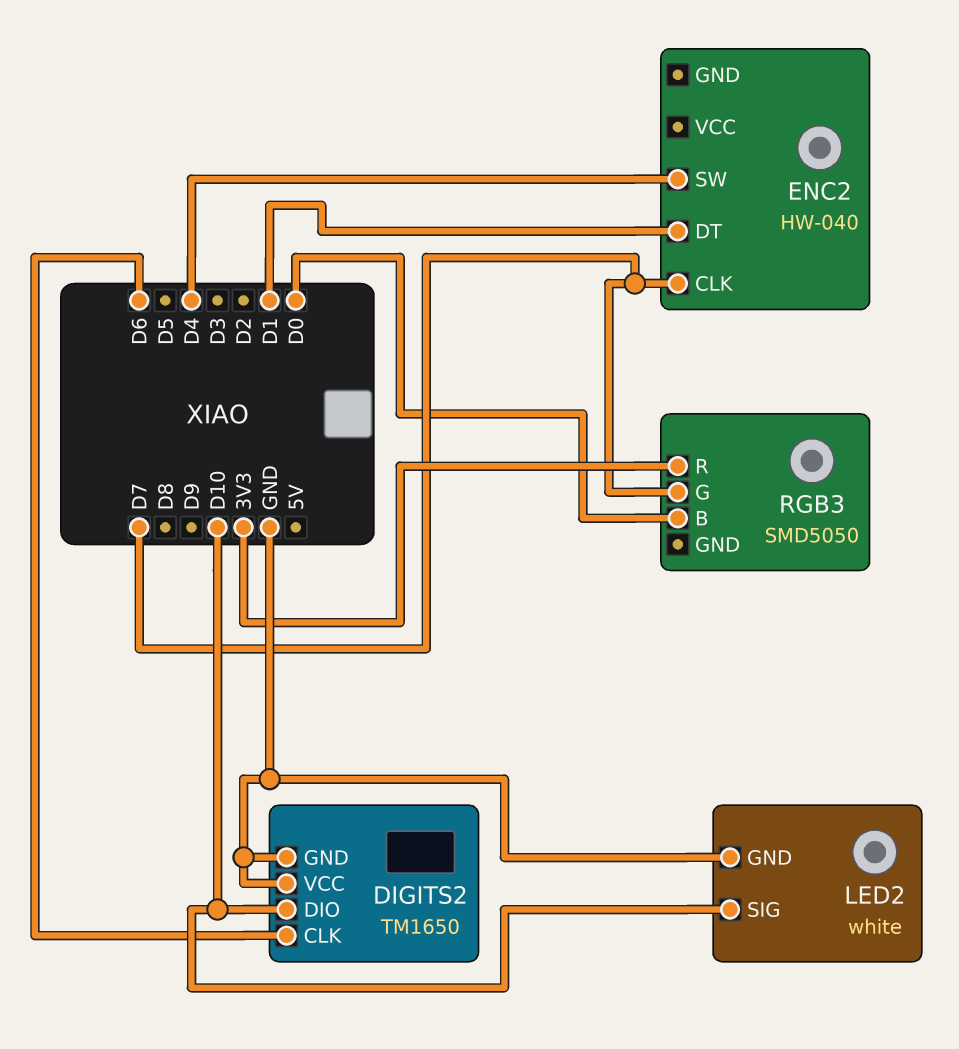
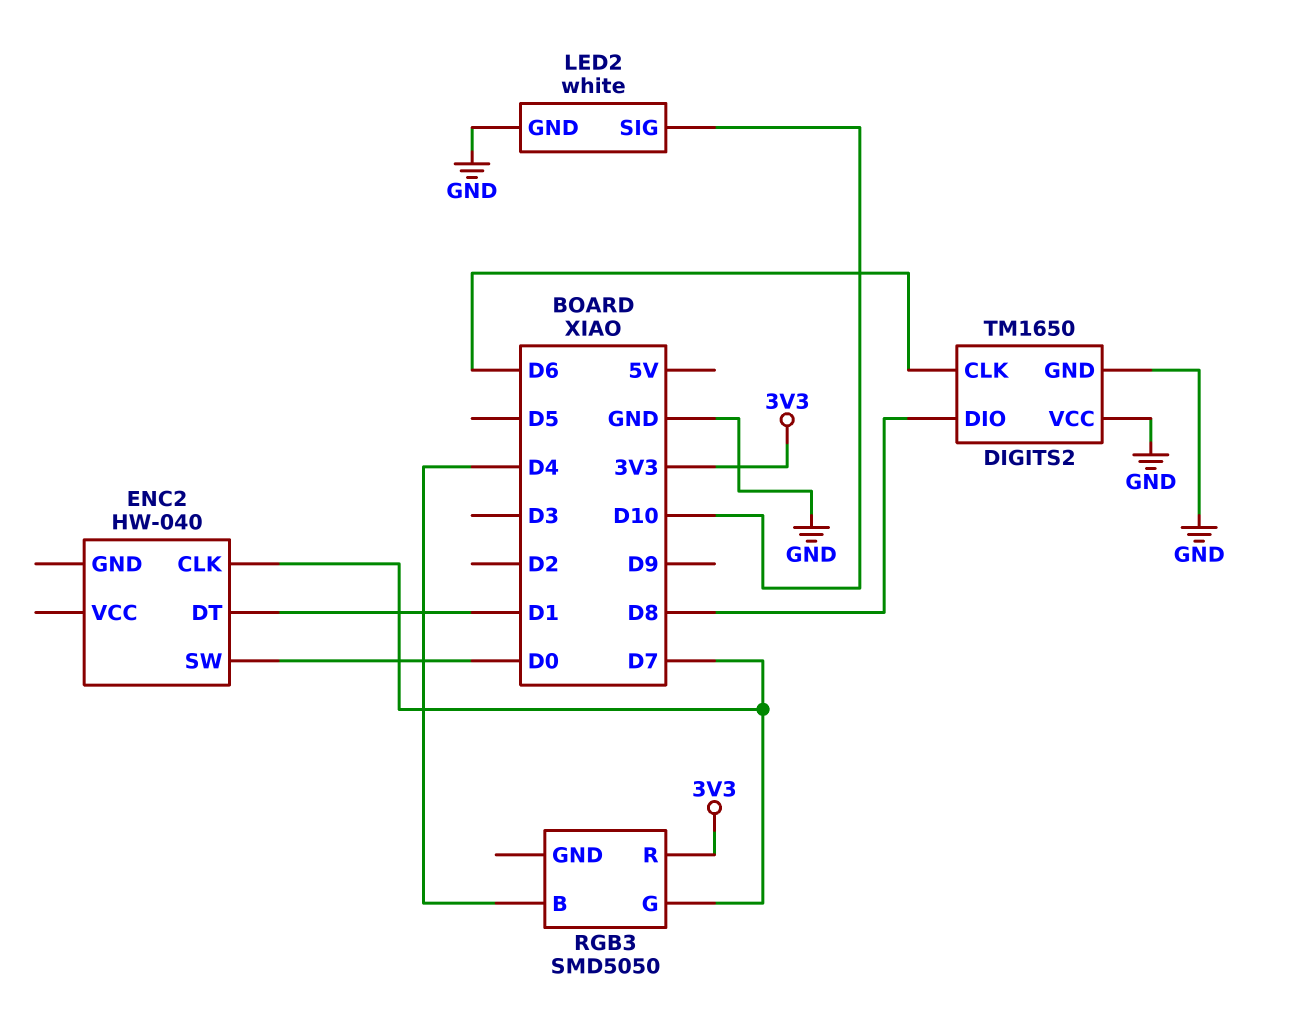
DIGITS2 pin DIO: D10 -> D8
ENC2 pin SW: D4 -> D0
RGB3 pin B: D0 -> D4

